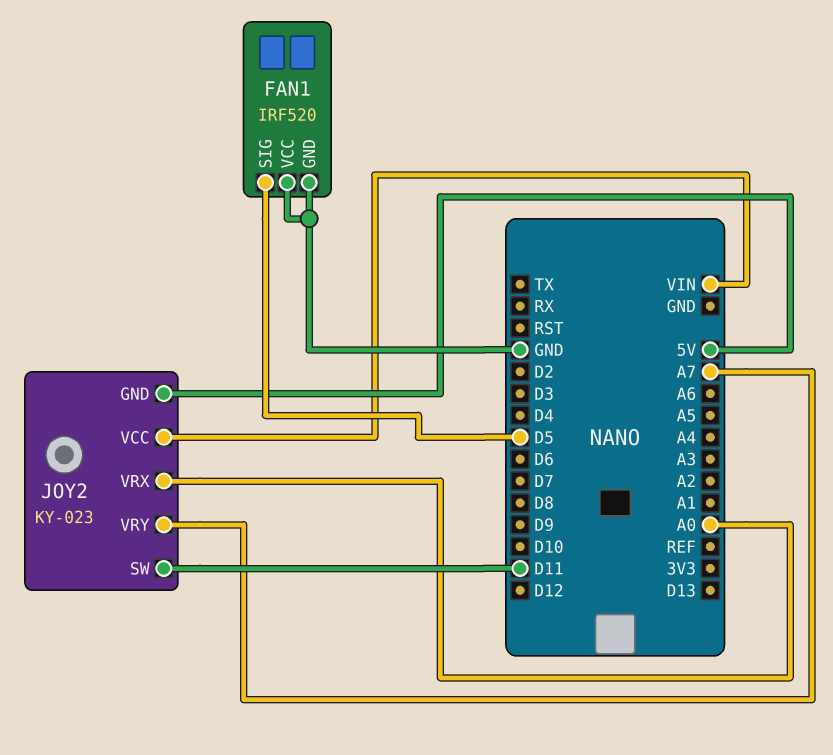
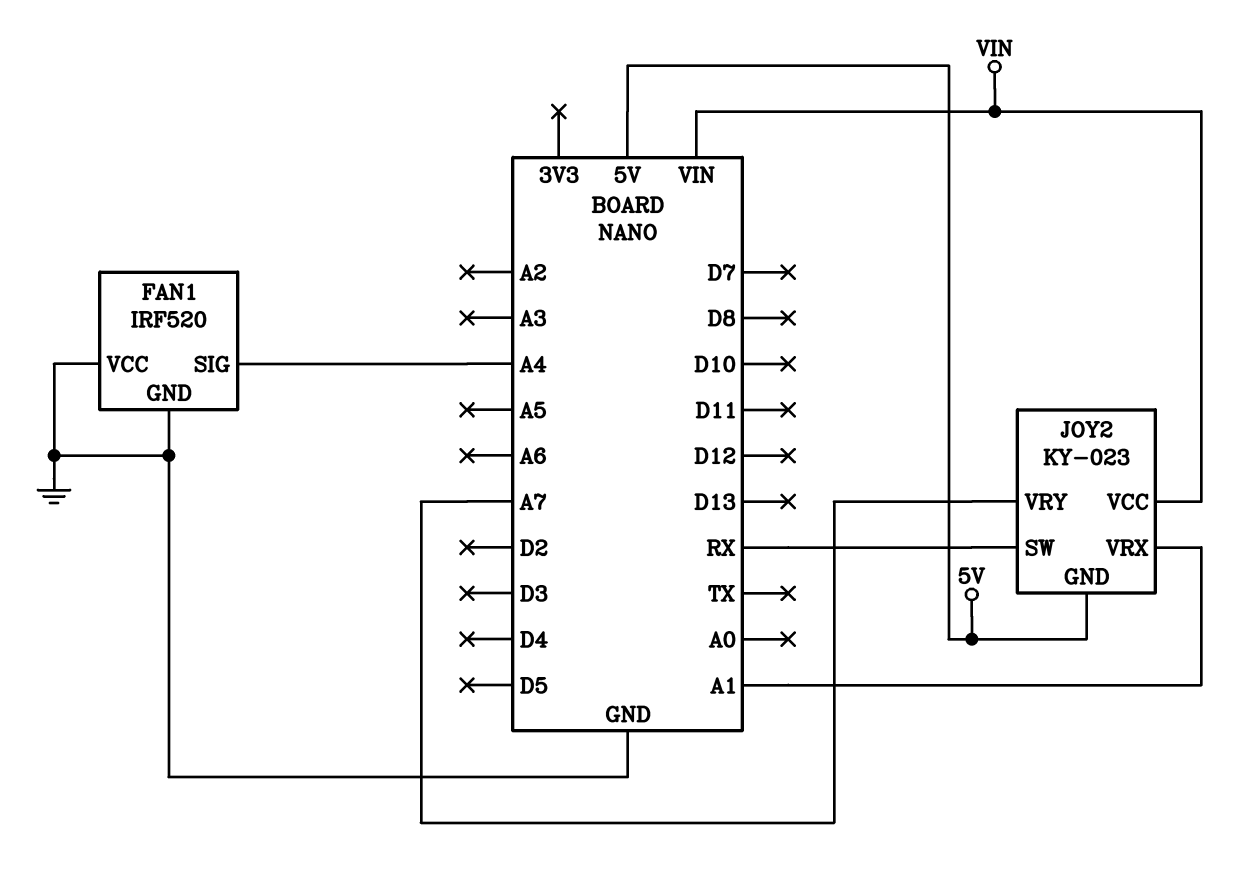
FAN1 pin SIG: D5 -> A4
JOY2 pin SW: D11 -> RX
JOY2 pin VRX: A0 -> A1

